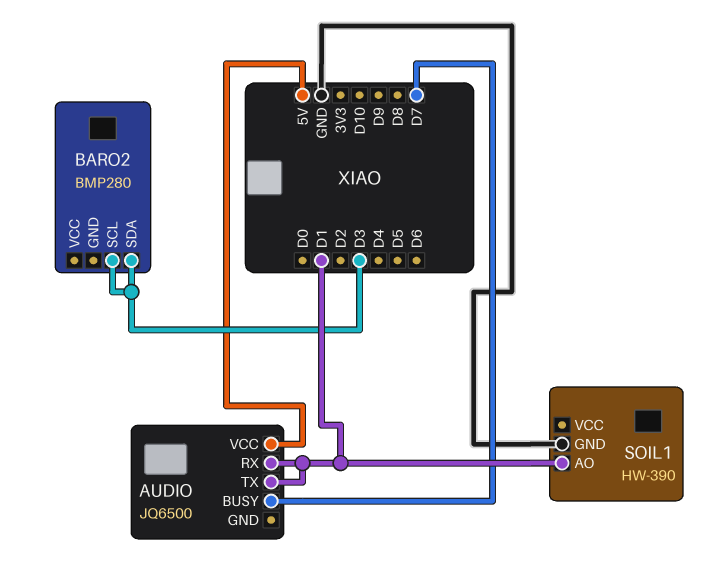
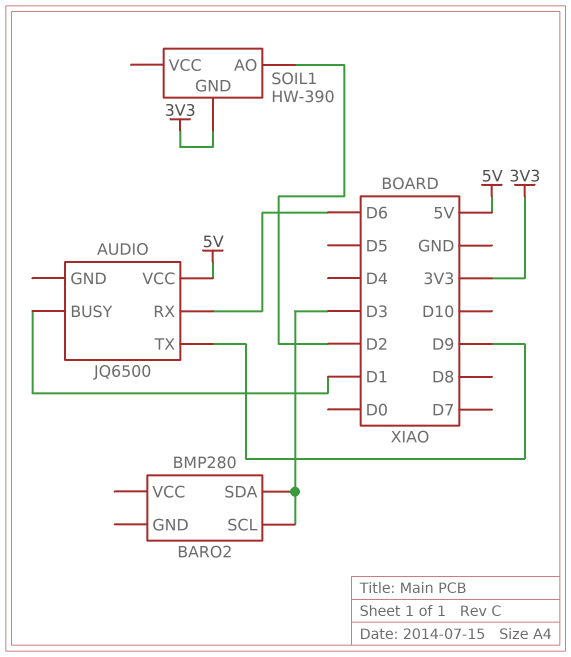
AUDIO pin BUSY: D7 -> D1
AUDIO pin RX: D1 -> D6
AUDIO pin TX: D1 -> D9
SOIL1 pin AO: D1 -> D2
SOIL1 pin GND: GND -> 3V3

